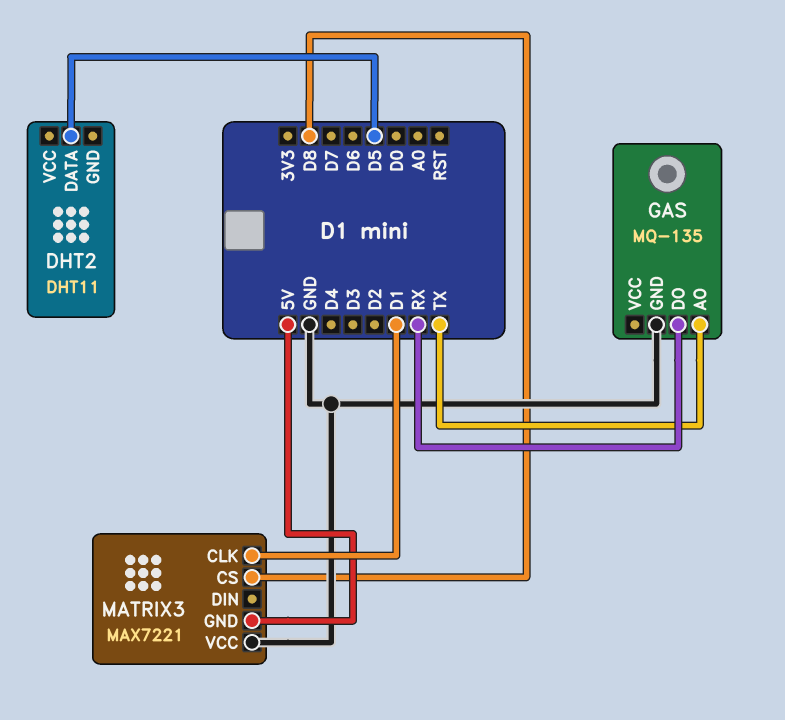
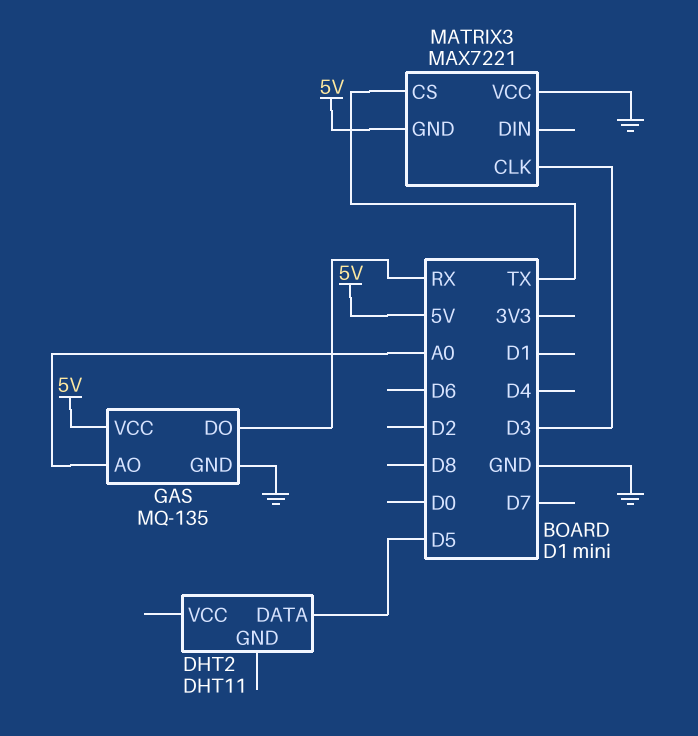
GAS pin AO: TX -> A0
GAS pin VCC: none -> 5V
MATRIX3 pin CLK: D1 -> D3
MATRIX3 pin CS: D8 -> TX

